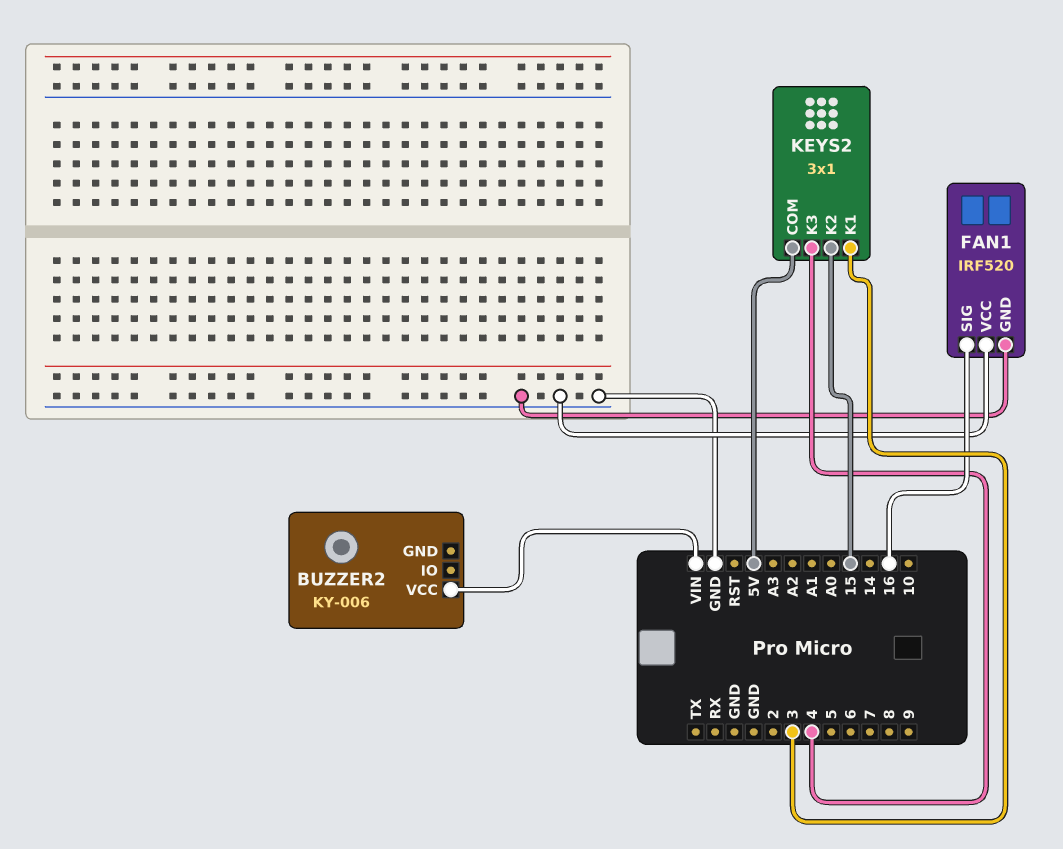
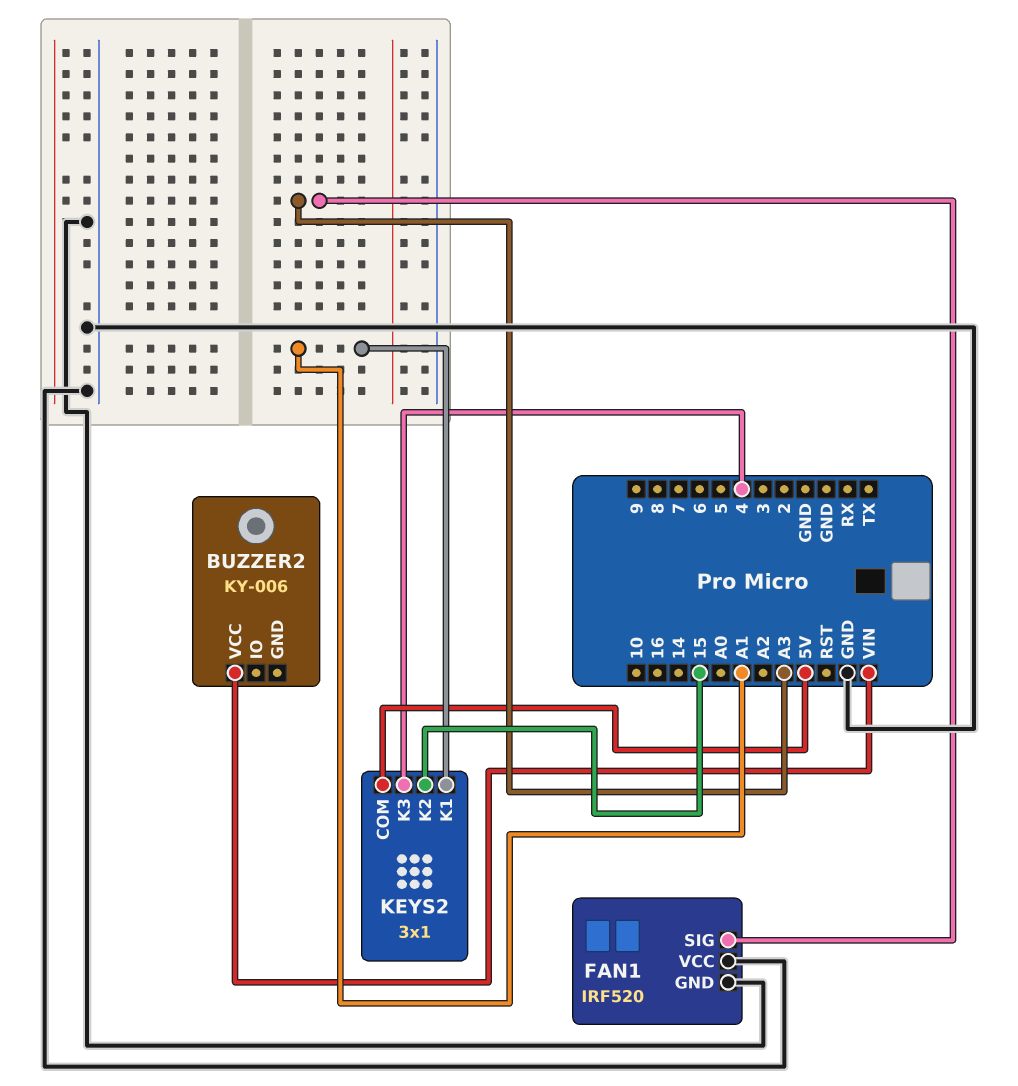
FAN1 pin SIG: 16 -> A3
KEYS2 pin K1: 3 -> A1

